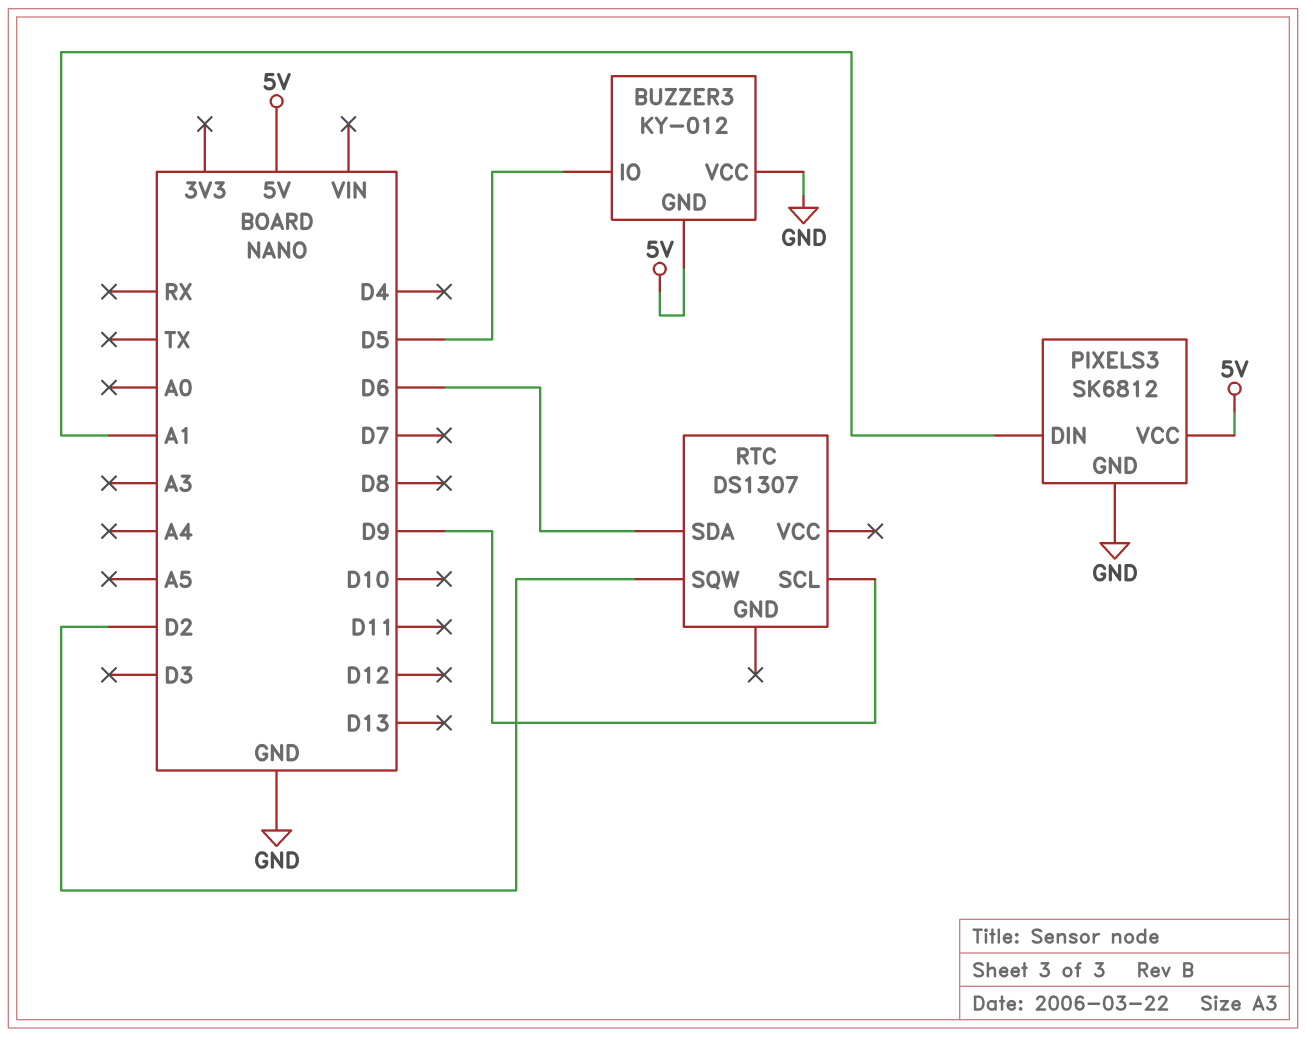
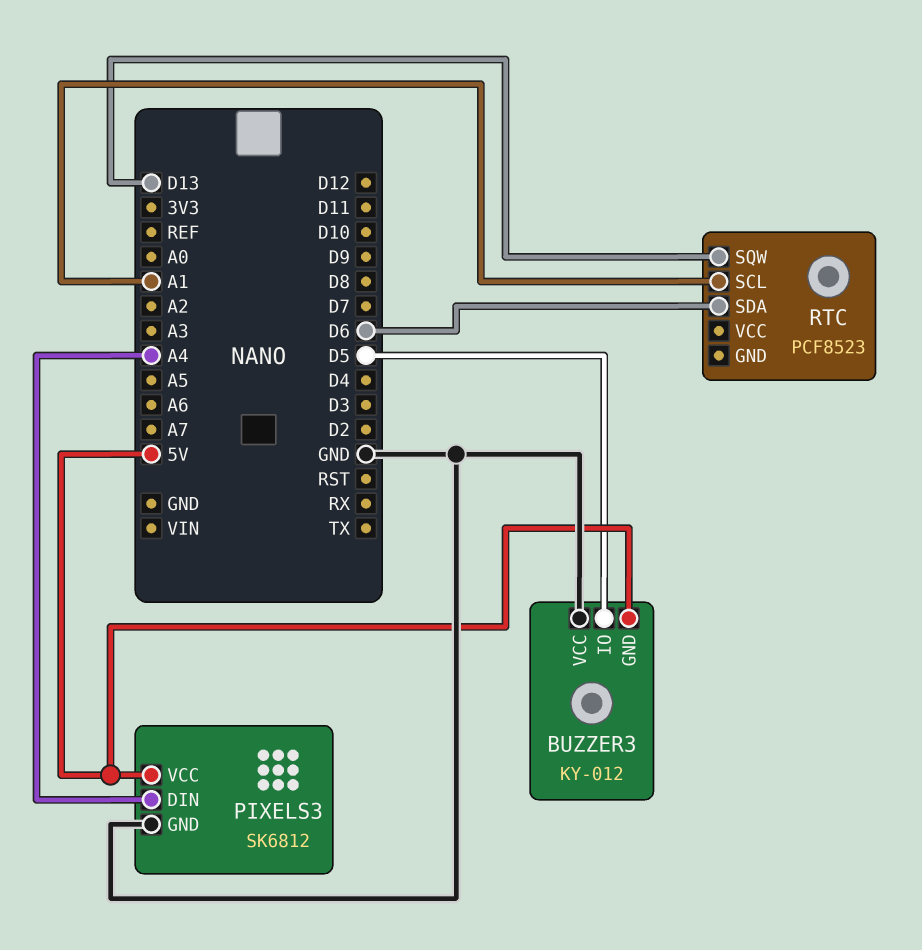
PIXELS3 pin DIN: A1 -> A4
RTC: DS1307 -> PCF8523
RTC pin SCL: D9 -> A1
RTC pin SQW: D2 -> D13

